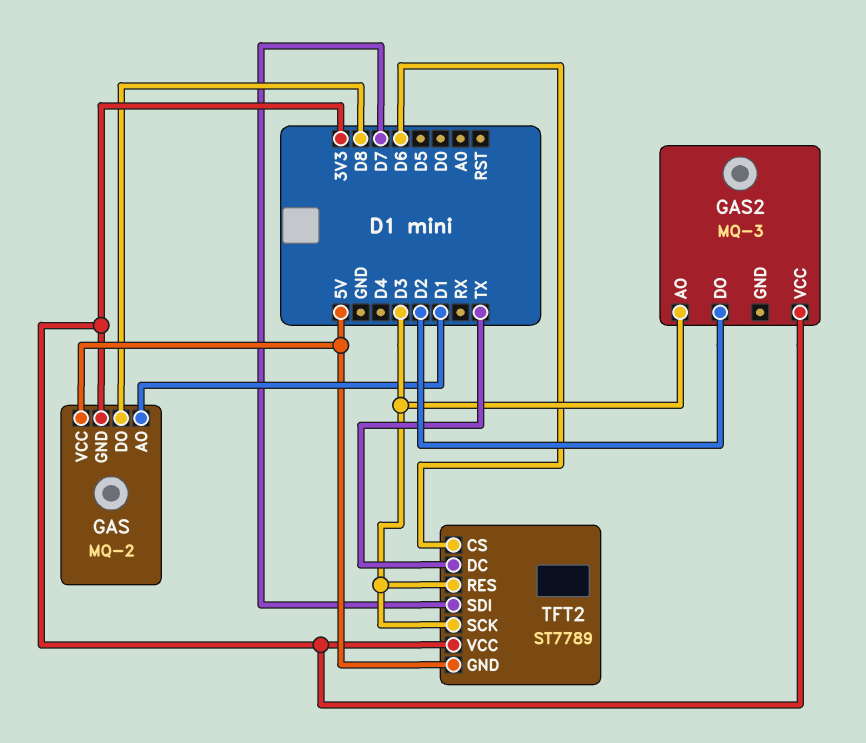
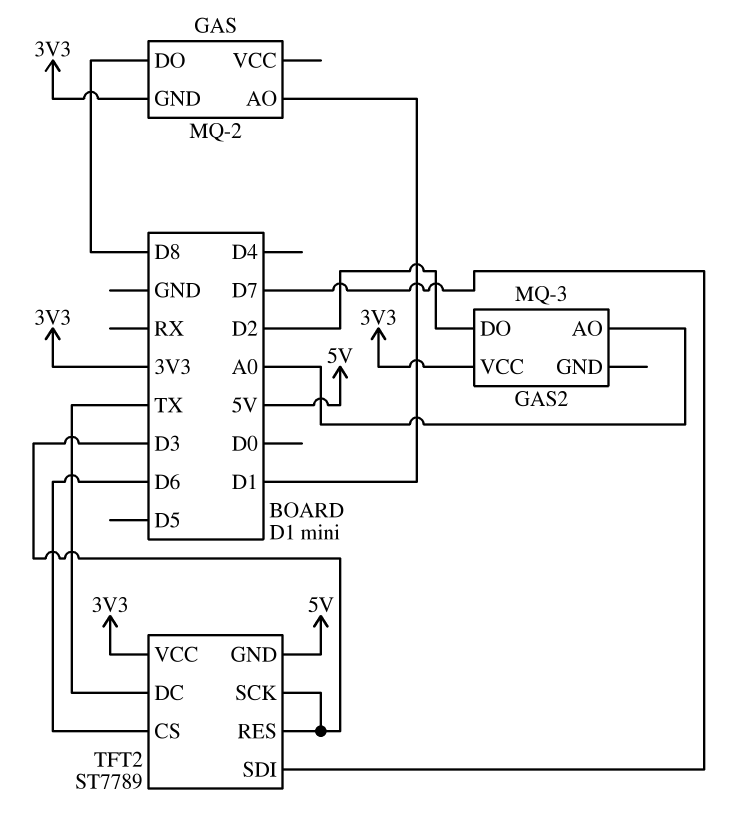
GAS pin VCC: 5V -> none
GAS2 pin AO: D3 -> A0

